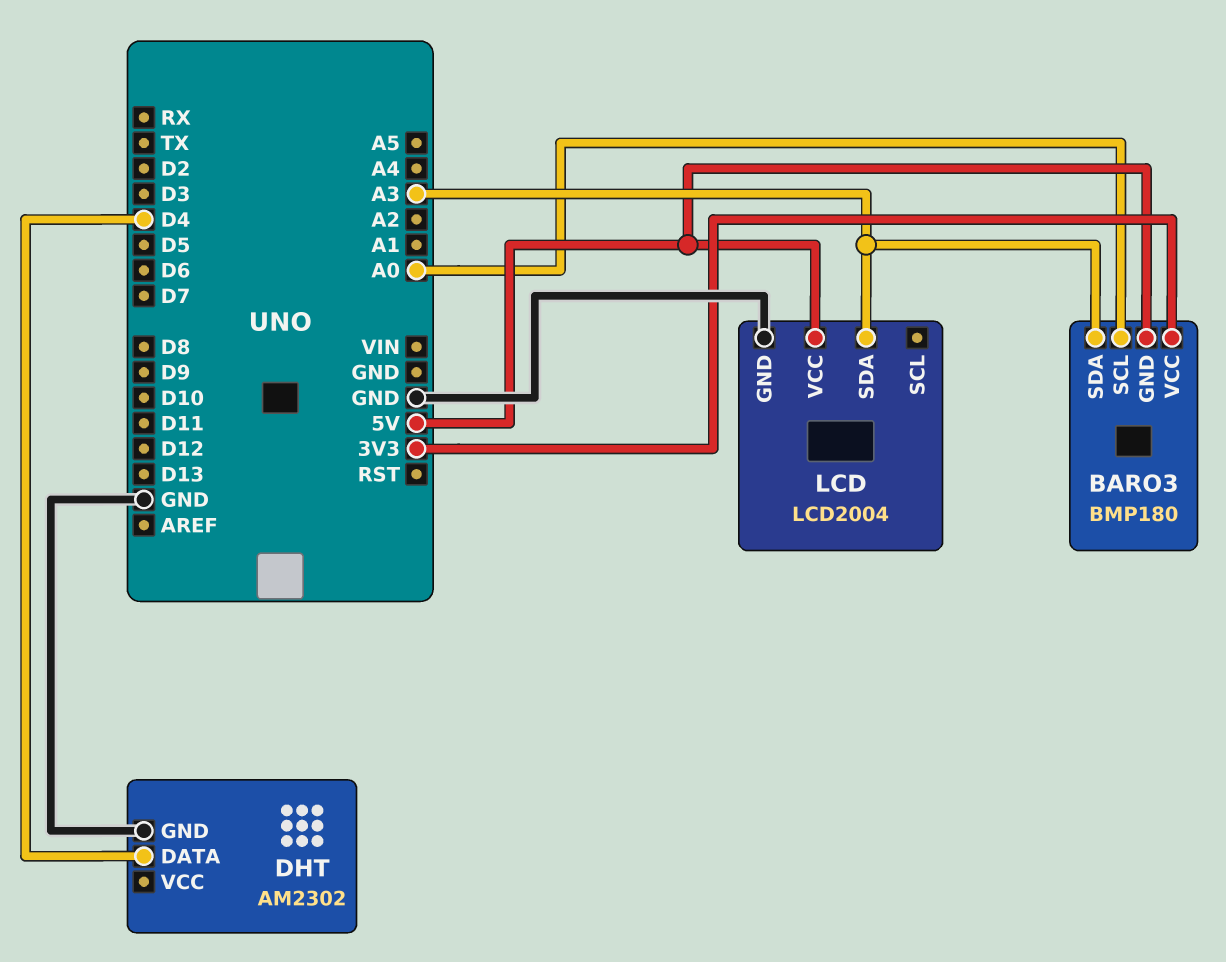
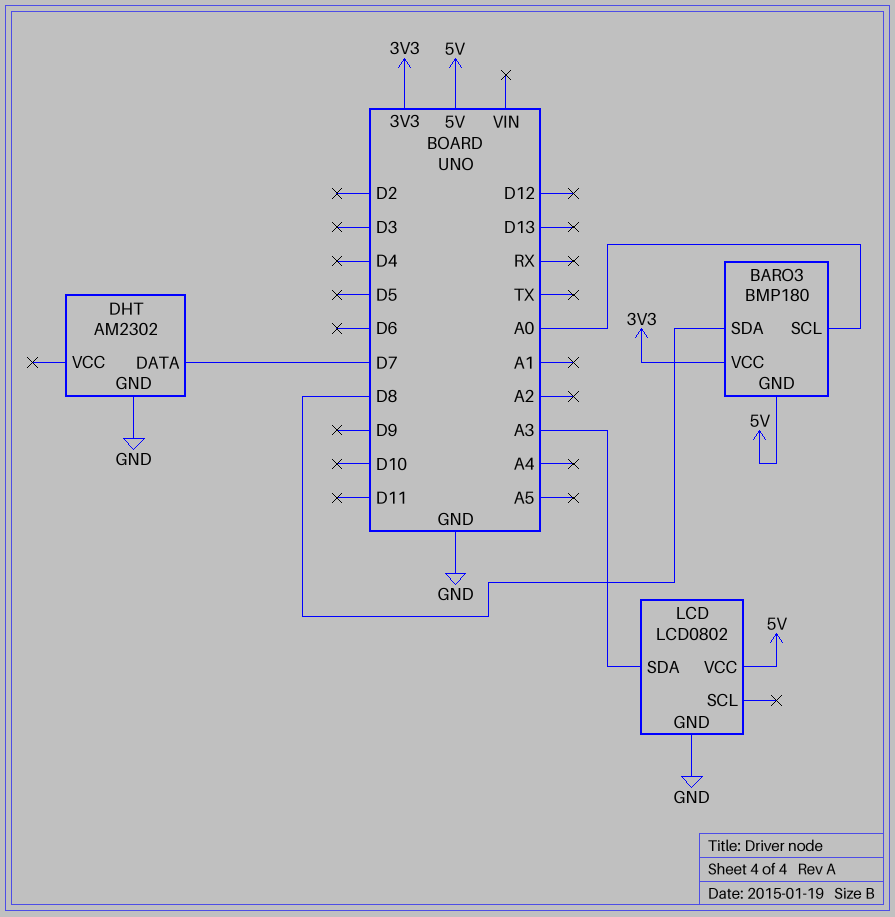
BARO3 pin SDA: A3 -> D8
DHT pin DATA: D4 -> D7
LCD: LCD2004 -> LCD0802

